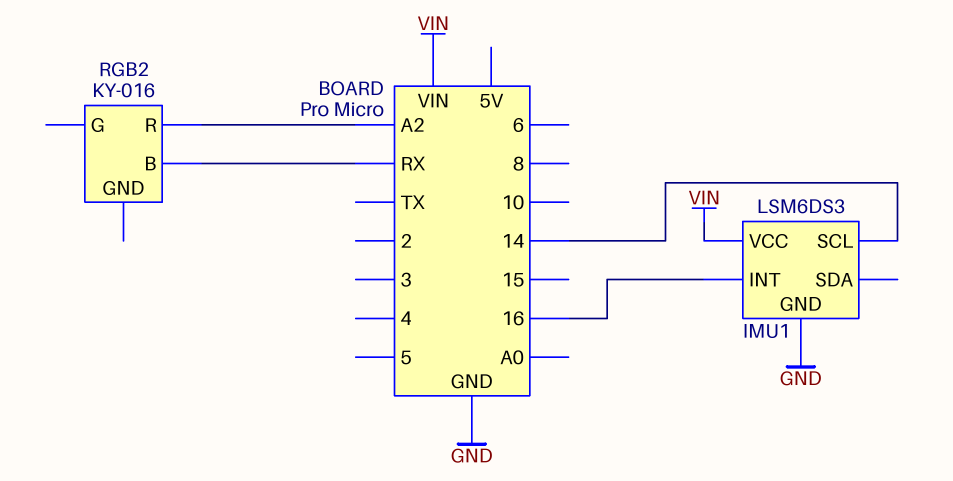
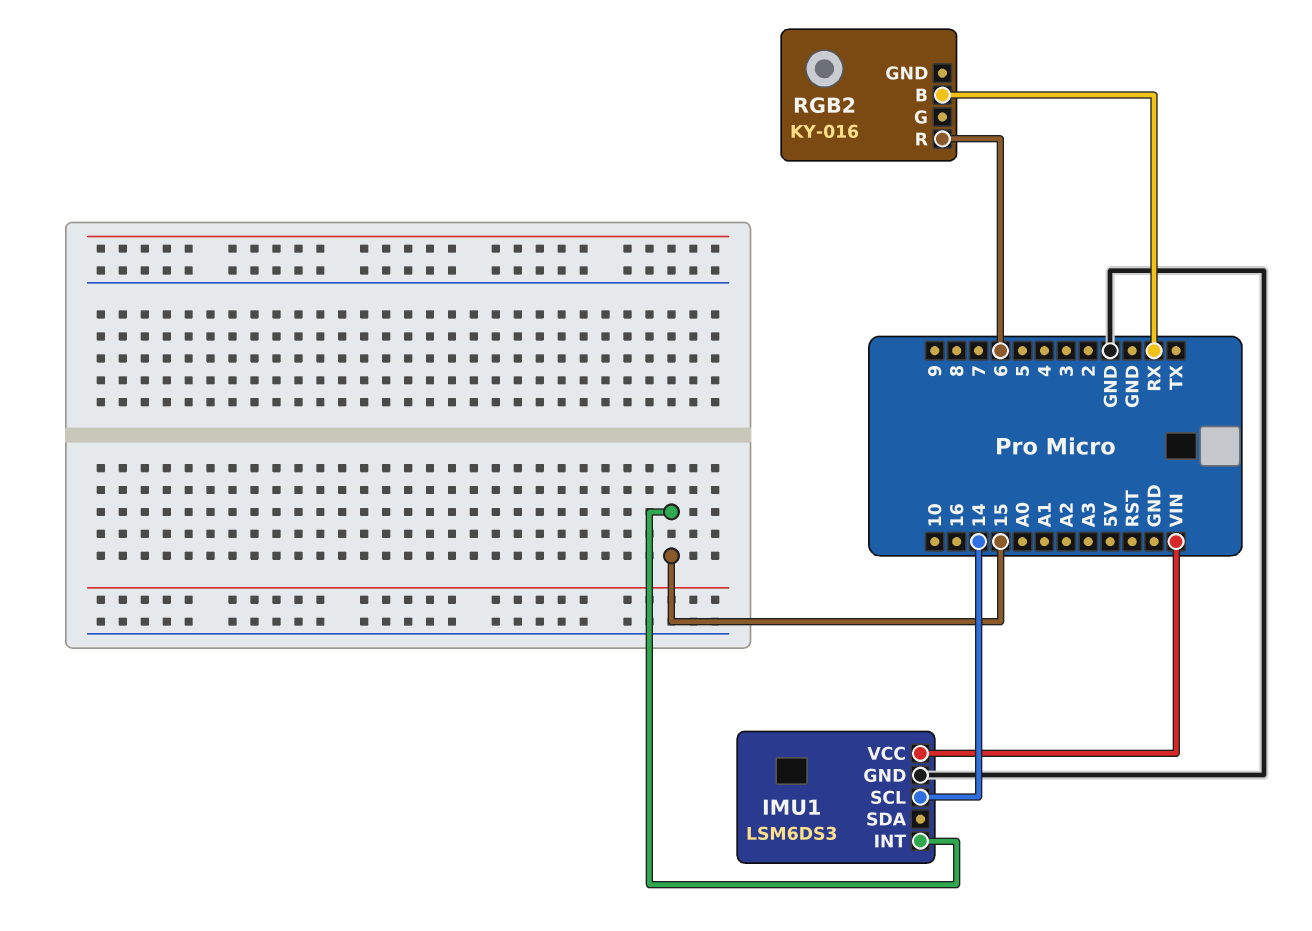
IMU1 pin INT: 16 -> 15
RGB2 pin R: A2 -> 6

